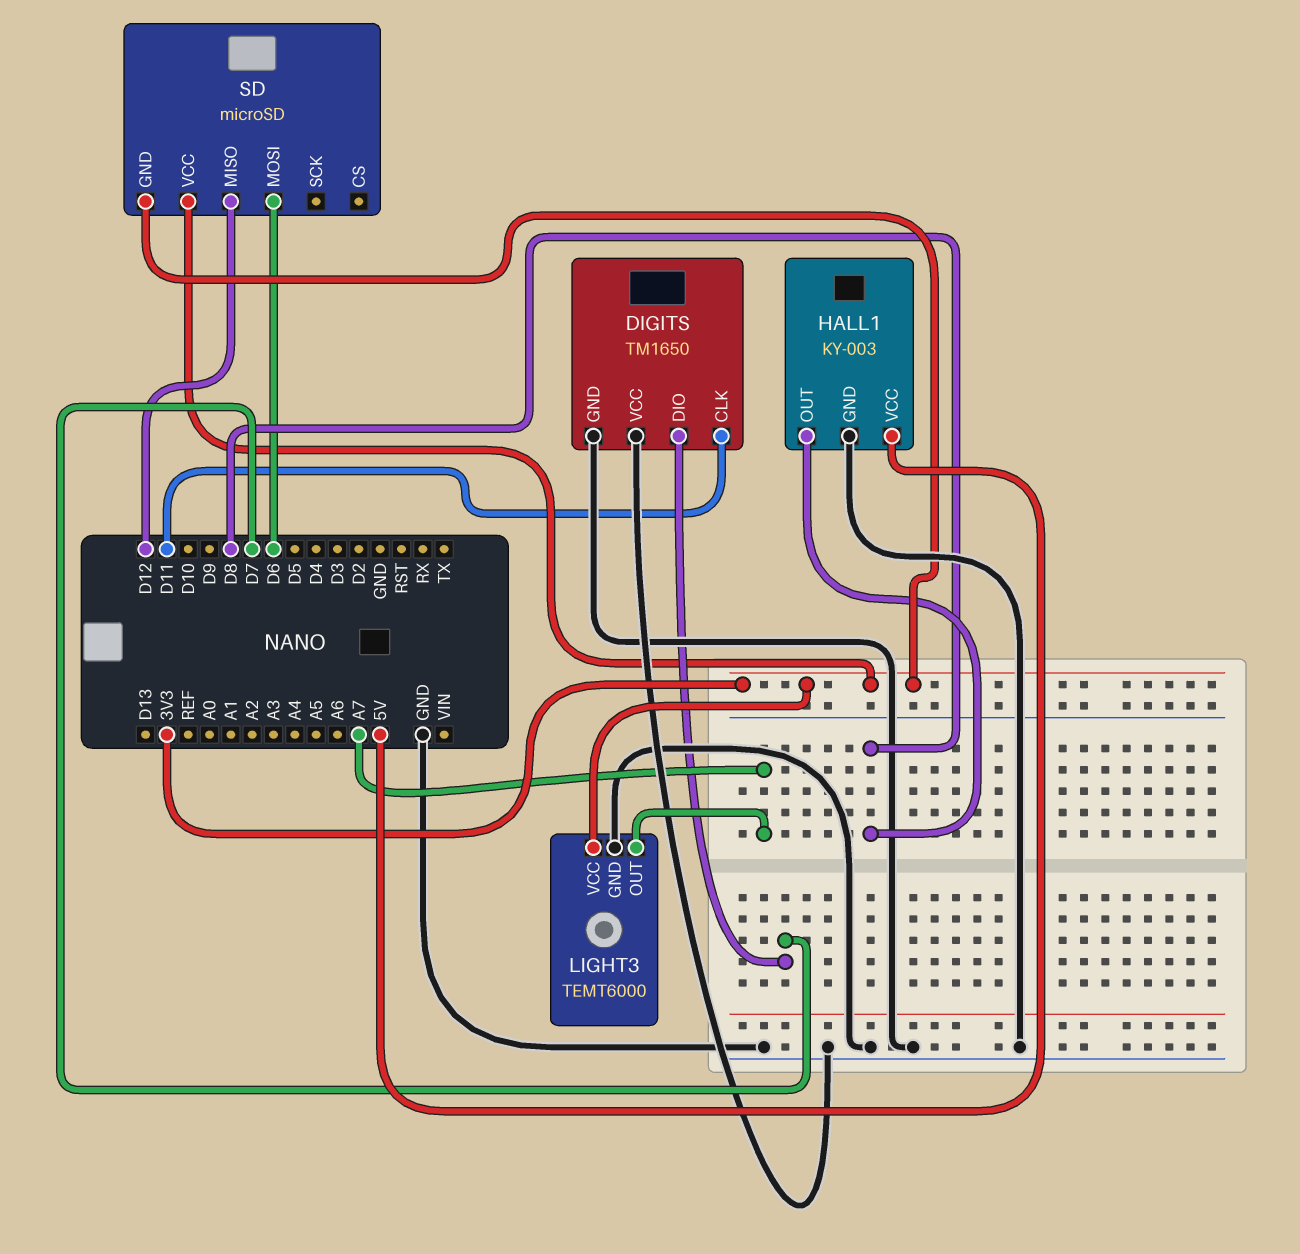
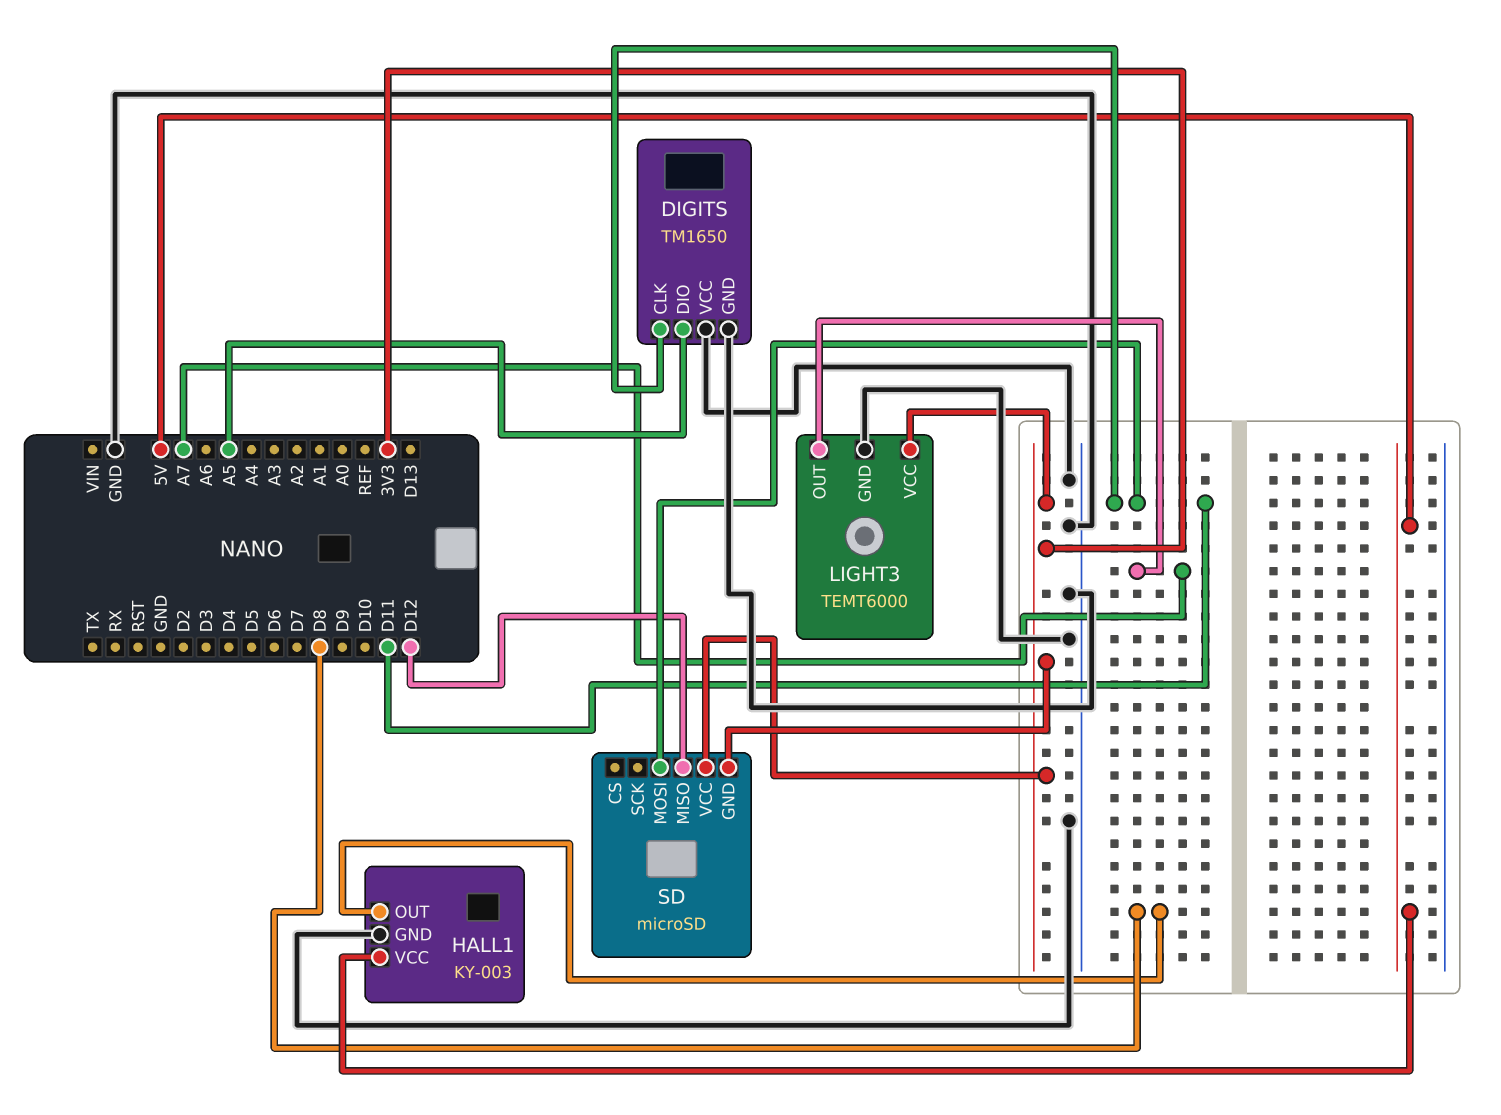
DIGITS pin DIO: D7 -> A5
SD pin MOSI: D6 -> D11

